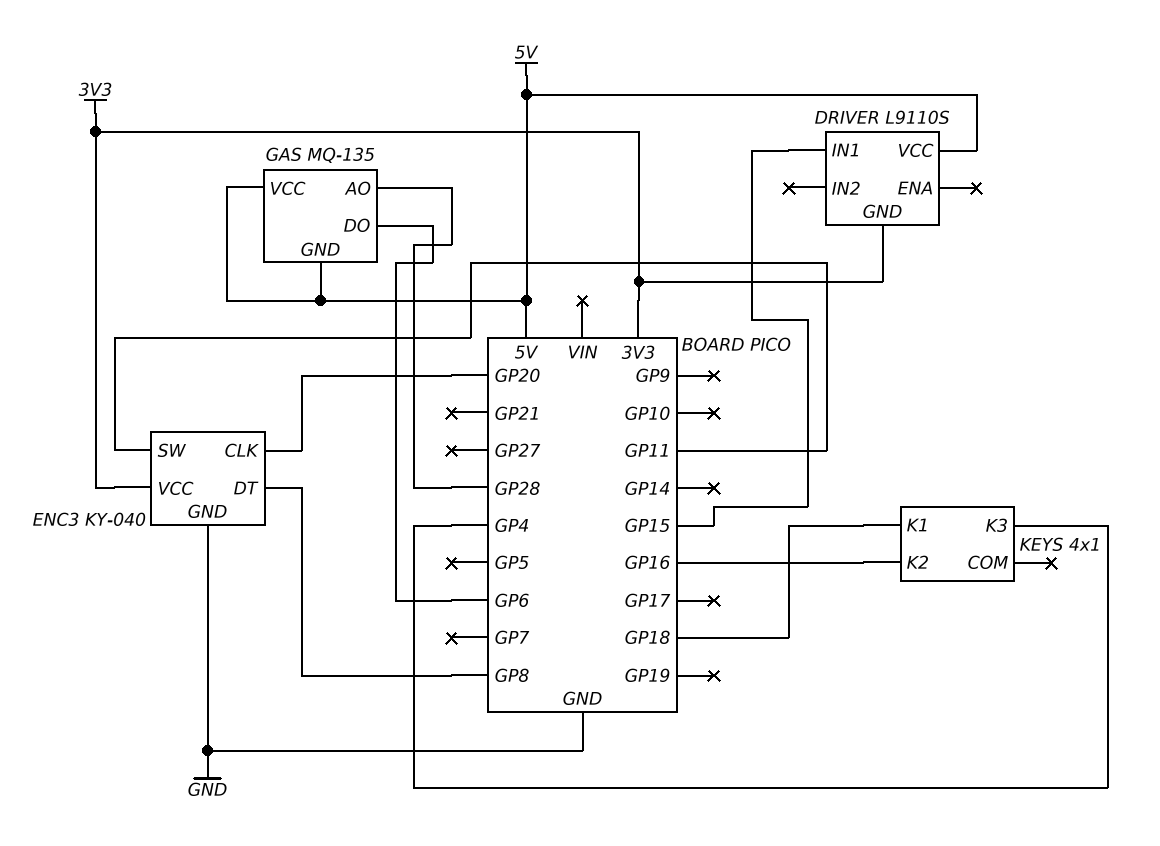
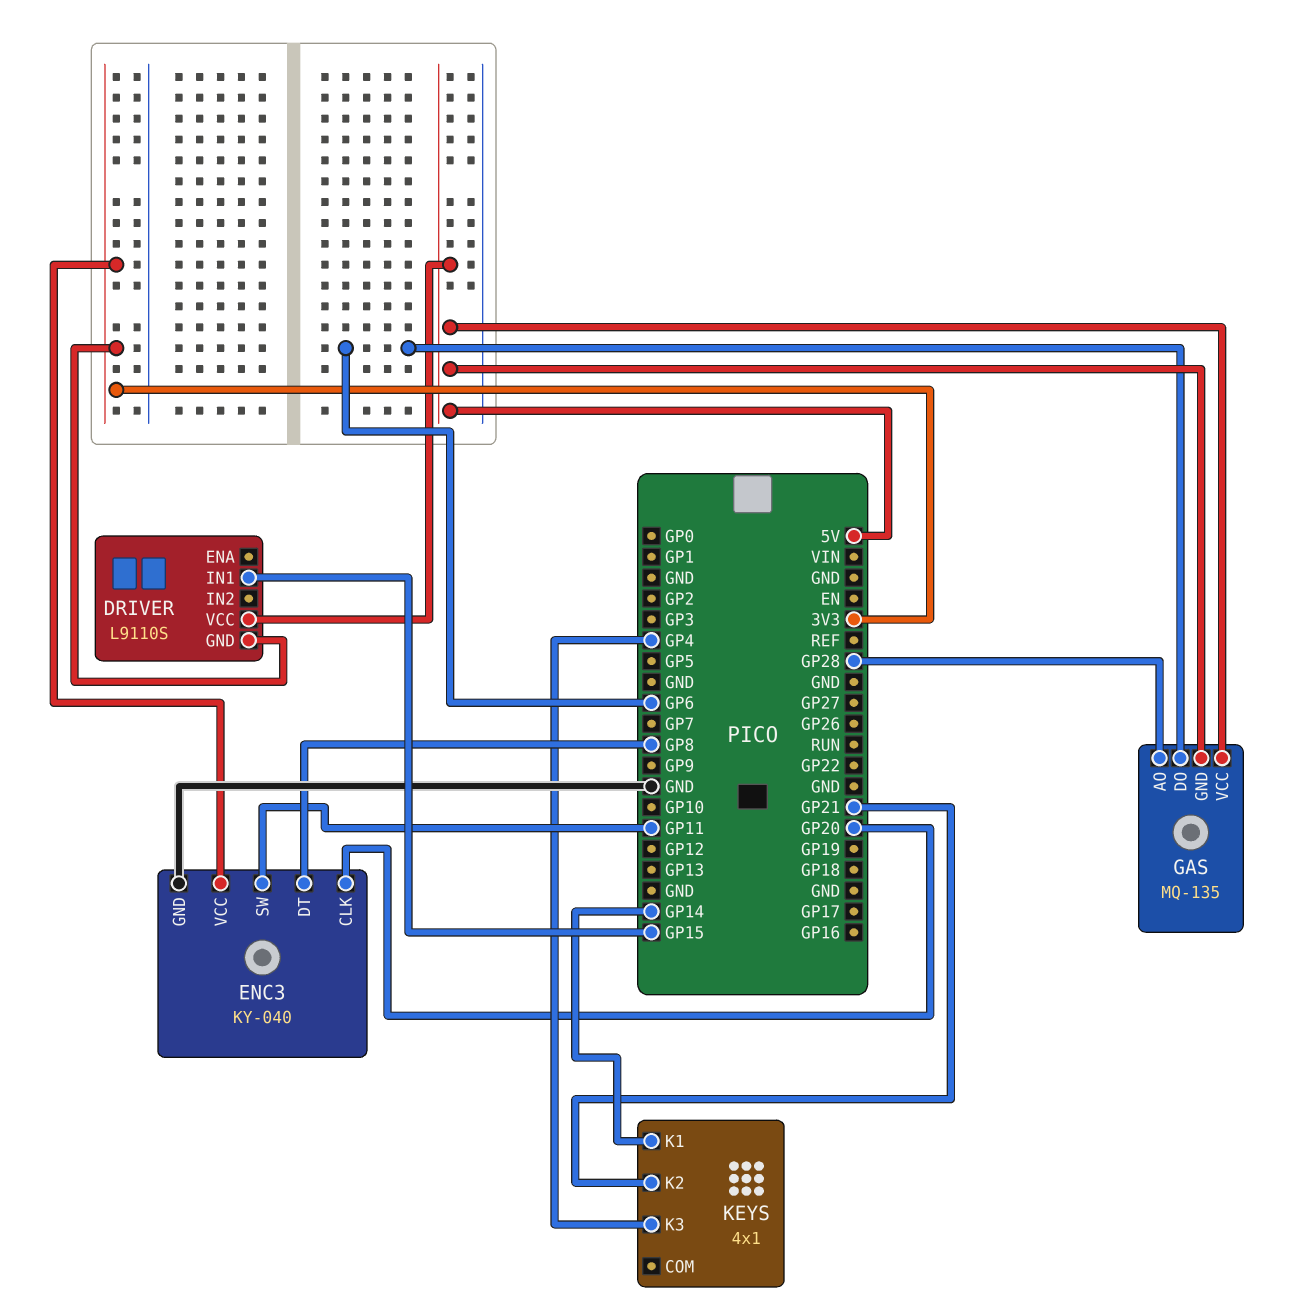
KEYS pin K1: GP18 -> GP14
KEYS pin K2: GP16 -> GP21

